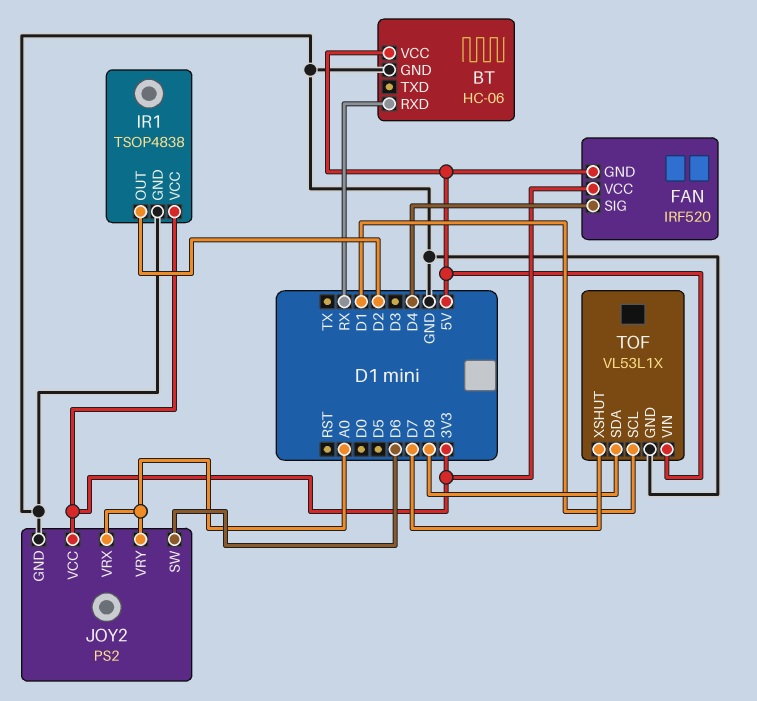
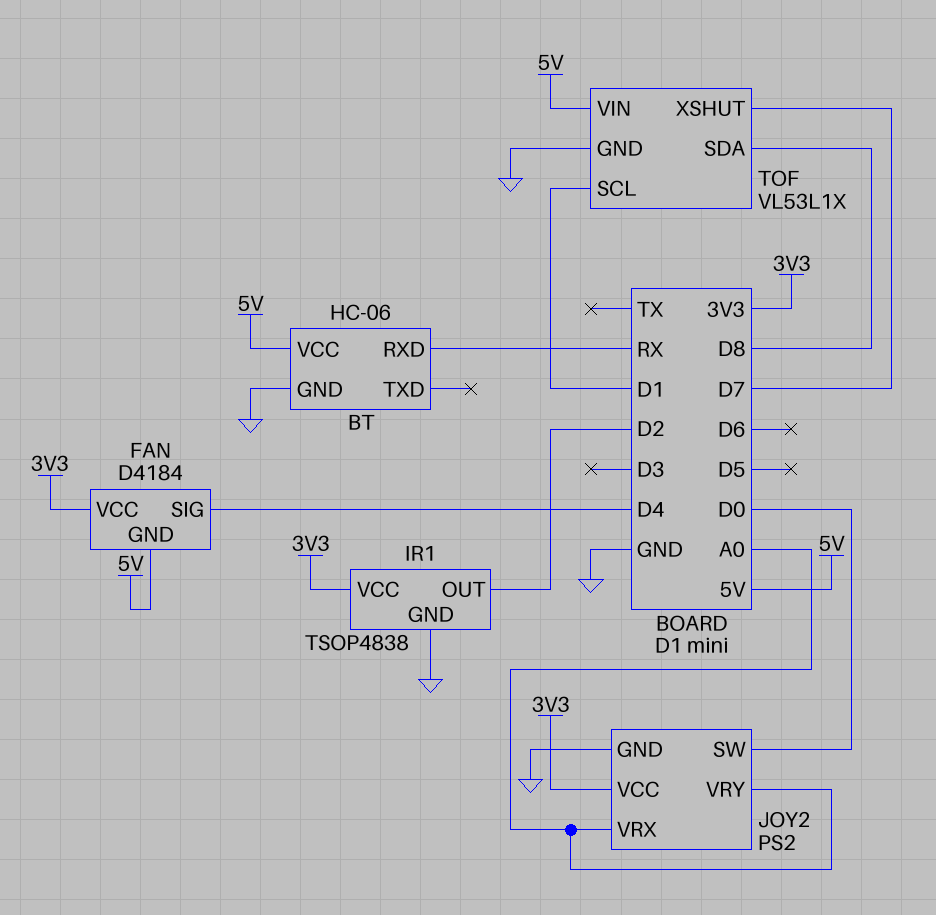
FAN: IRF520 -> D4184
JOY2 pin SW: D6 -> D0

